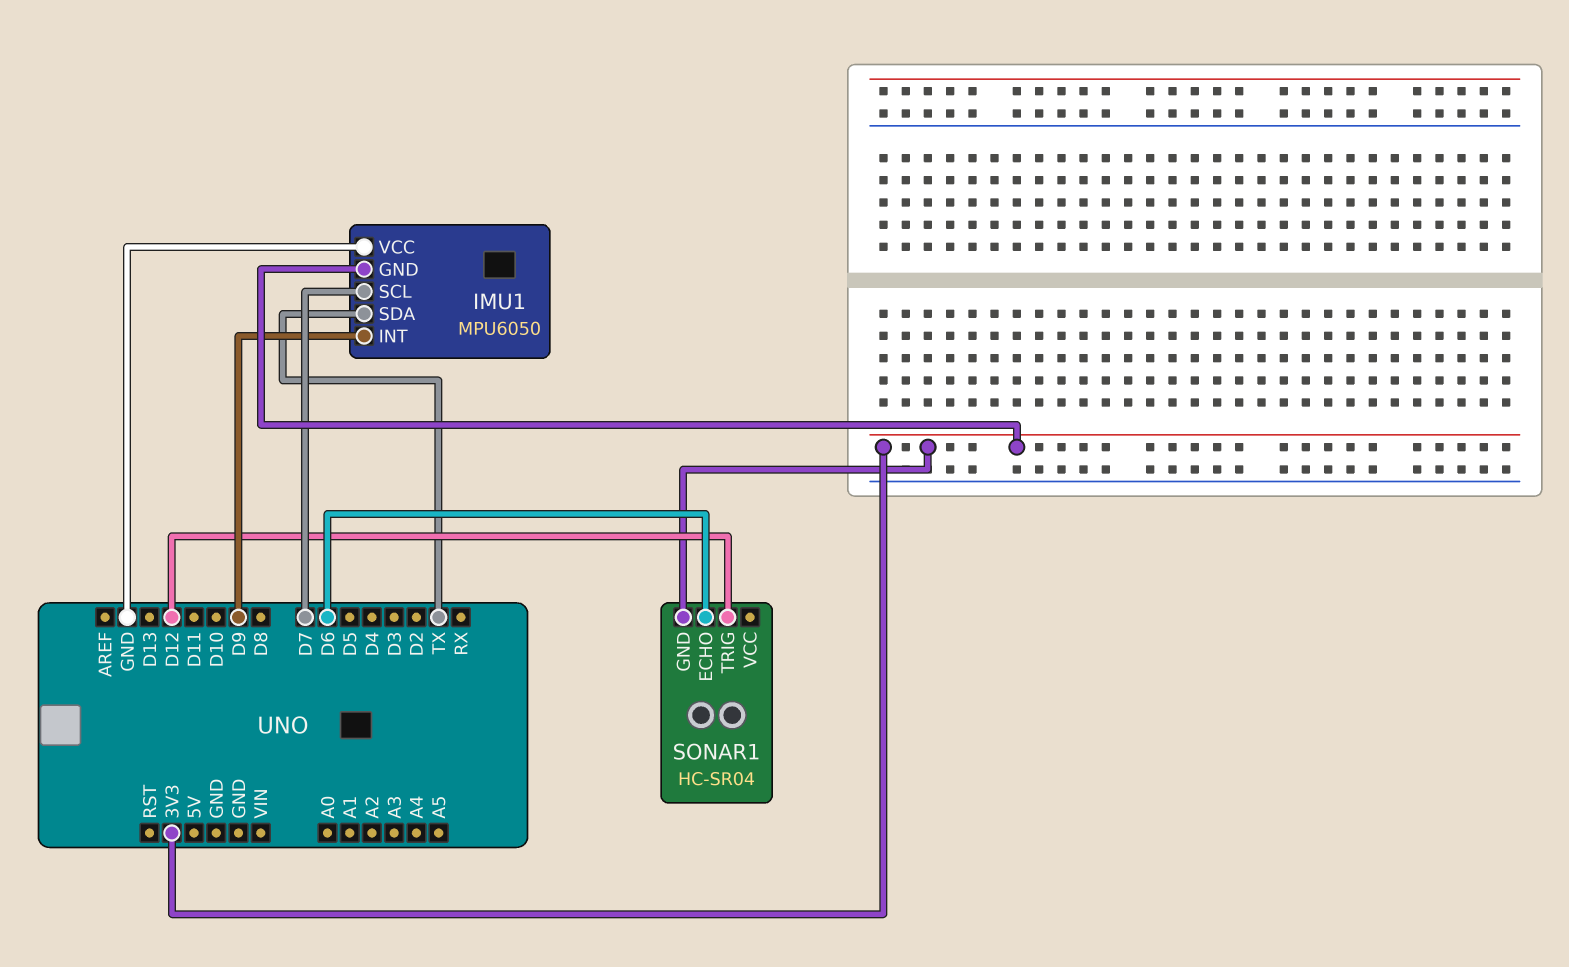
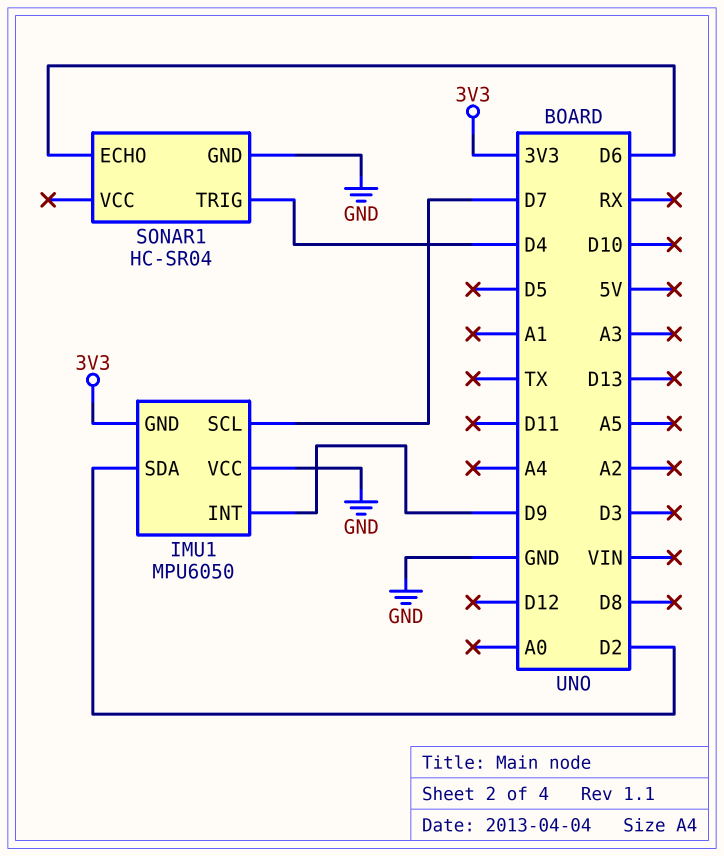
IMU1 pin SDA: TX -> D2
SONAR1 pin GND: 3V3 -> GND
SONAR1 pin TRIG: D12 -> D4

